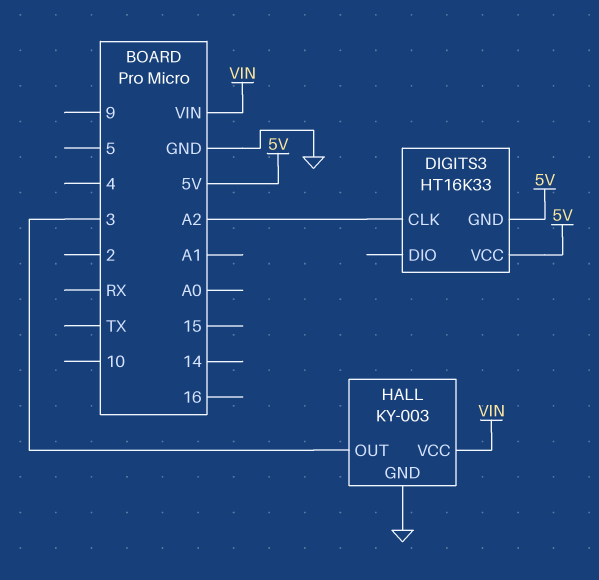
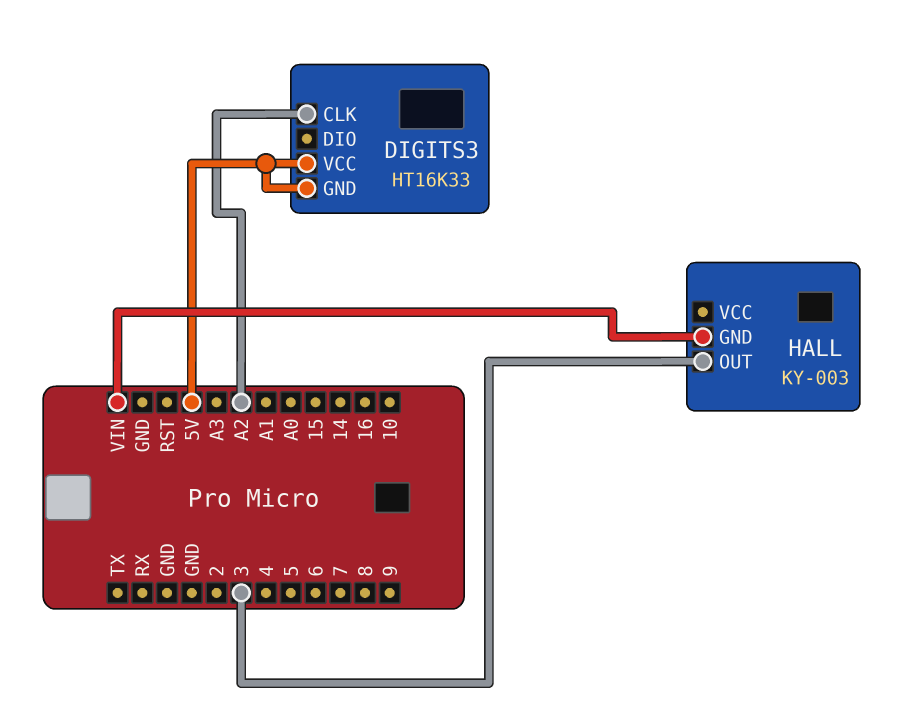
HALL pin GND: GND -> VIN
HALL pin VCC: VIN -> none

